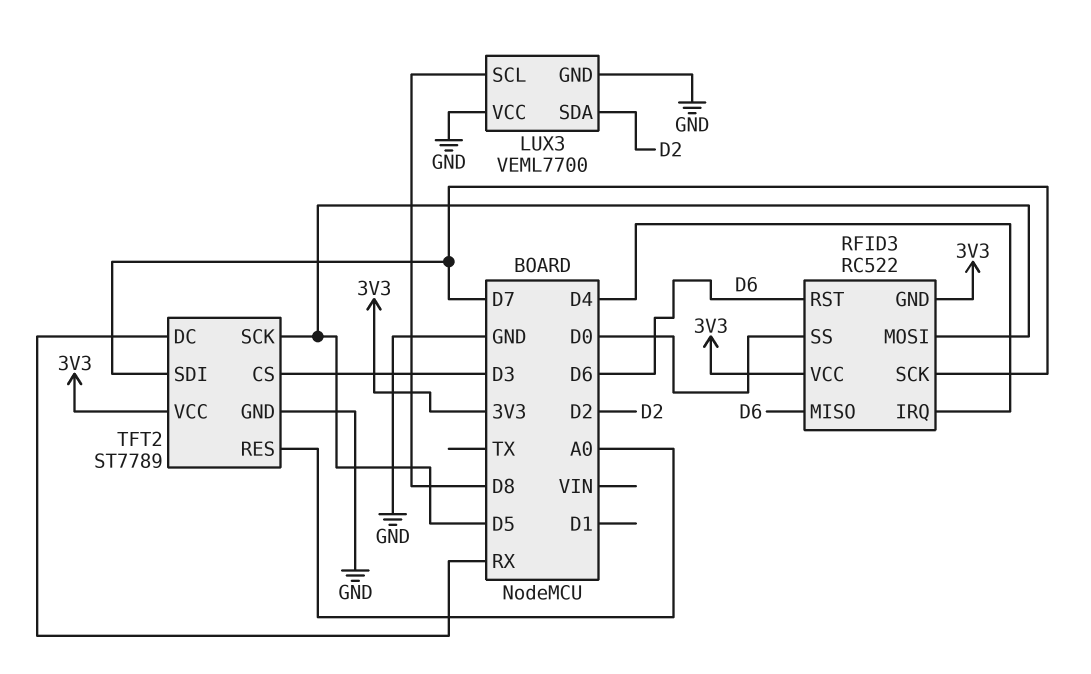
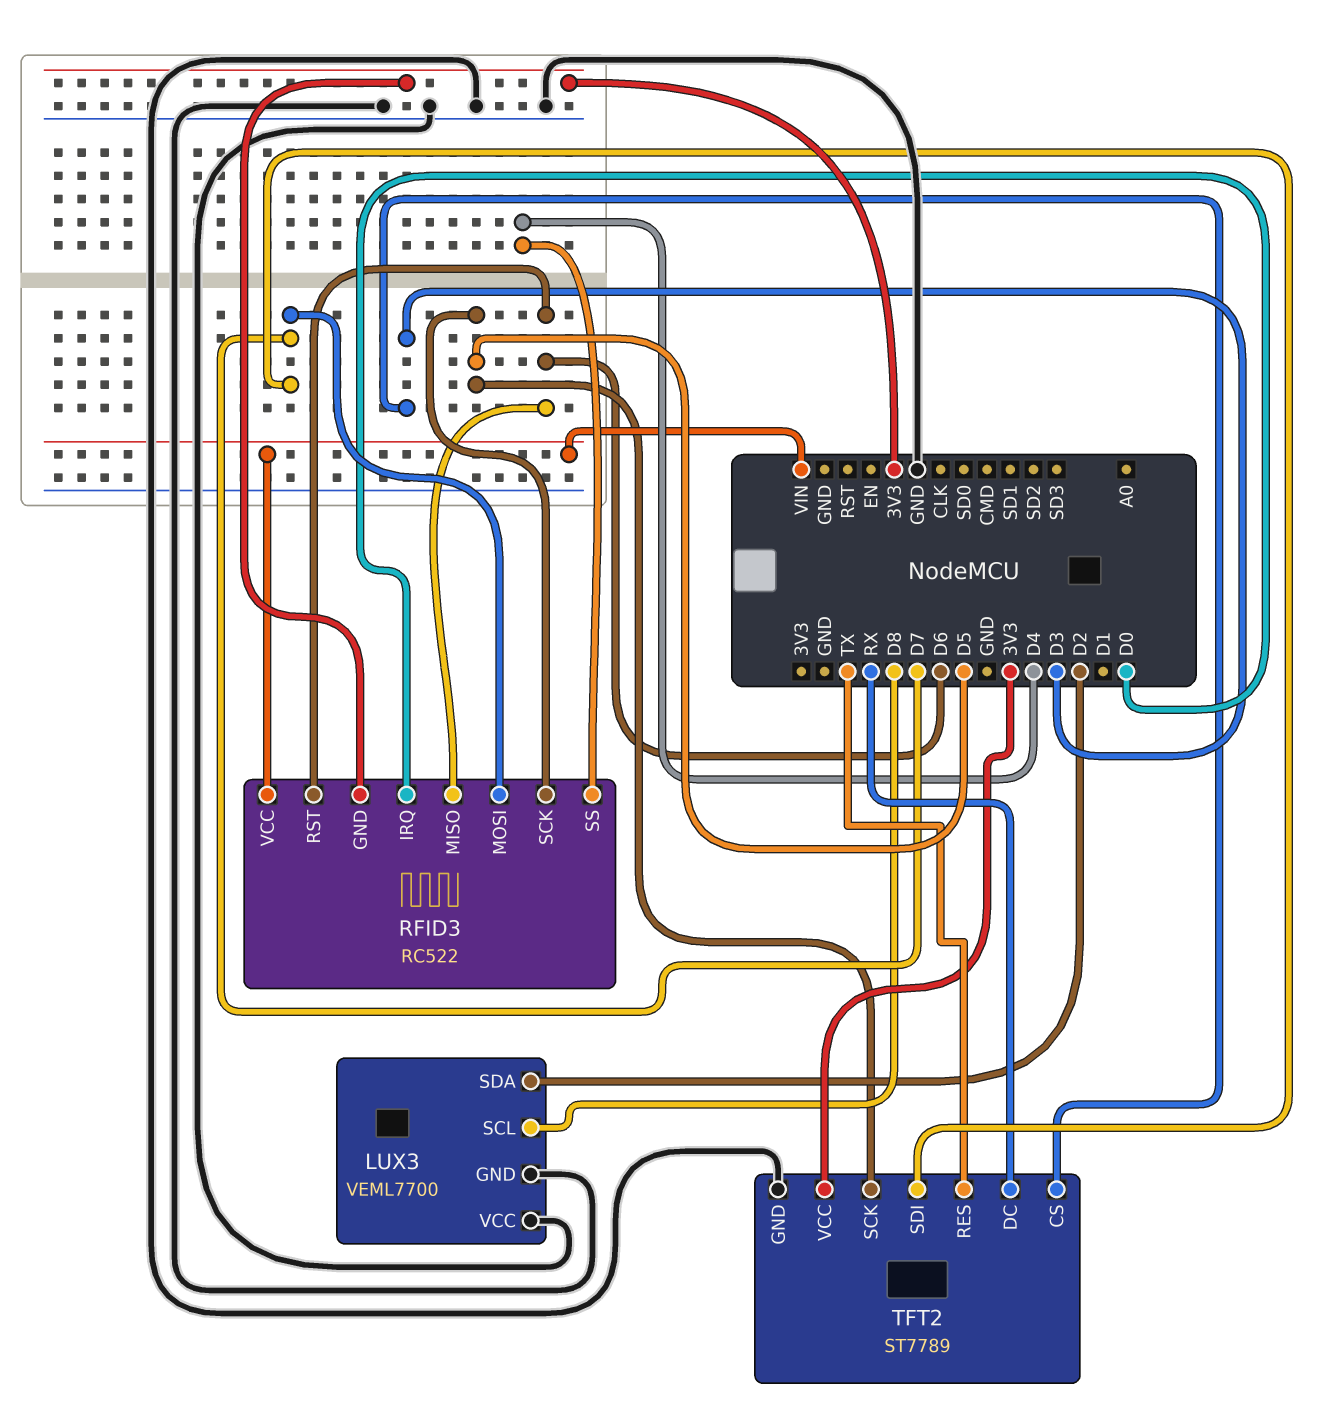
RFID3 pin IRQ: D4 -> D0
RFID3 pin MOSI: D5 -> D7
RFID3 pin SCK: D7 -> D5
RFID3 pin SS: D0 -> D4
RFID3 pin VCC: 3V3 -> VIN
TFT2 pin RES: A0 -> TX

